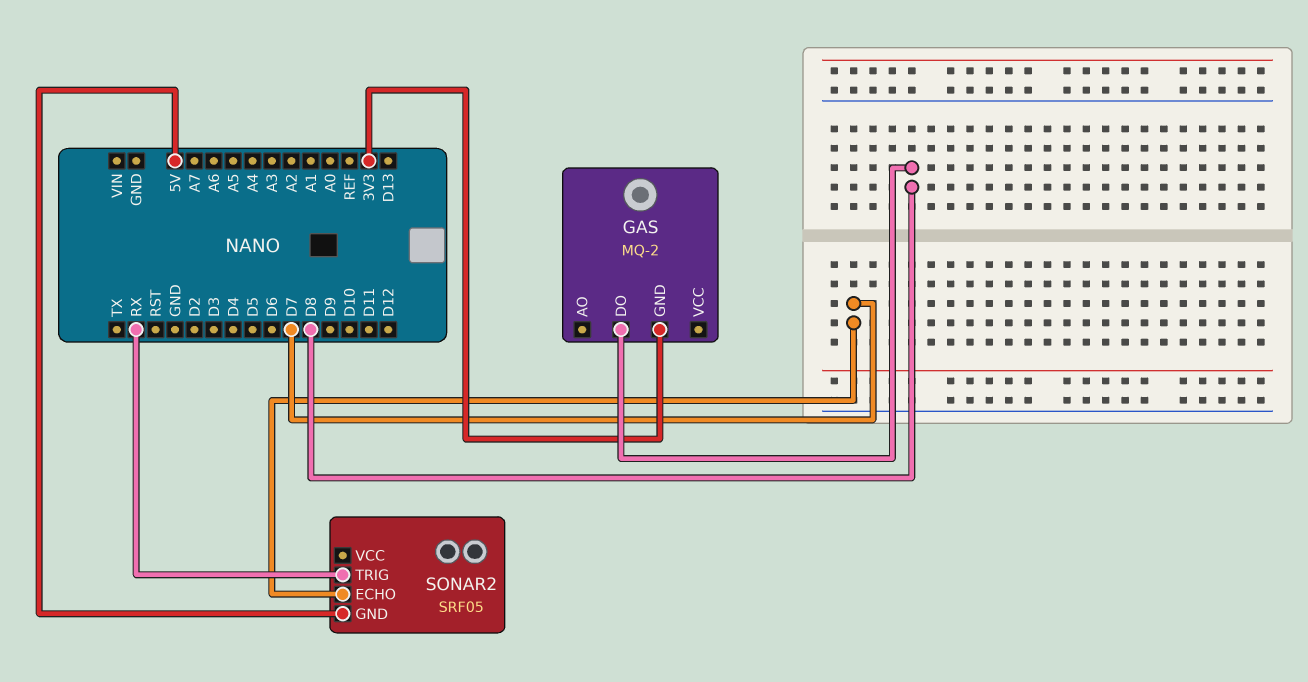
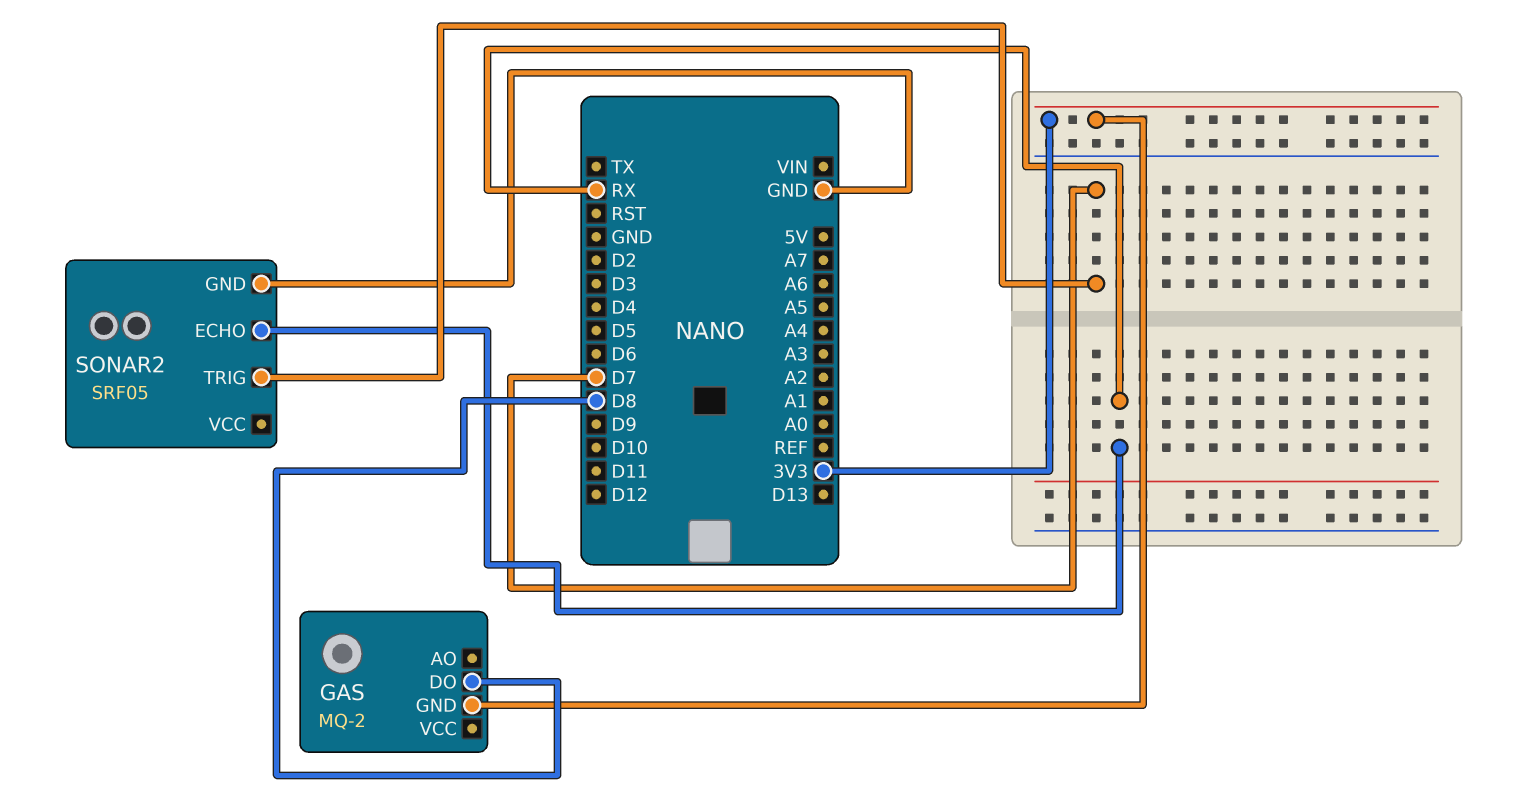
SONAR2 pin ECHO: D7 -> RX
SONAR2 pin GND: 5V -> GND
SONAR2 pin TRIG: RX -> D7

